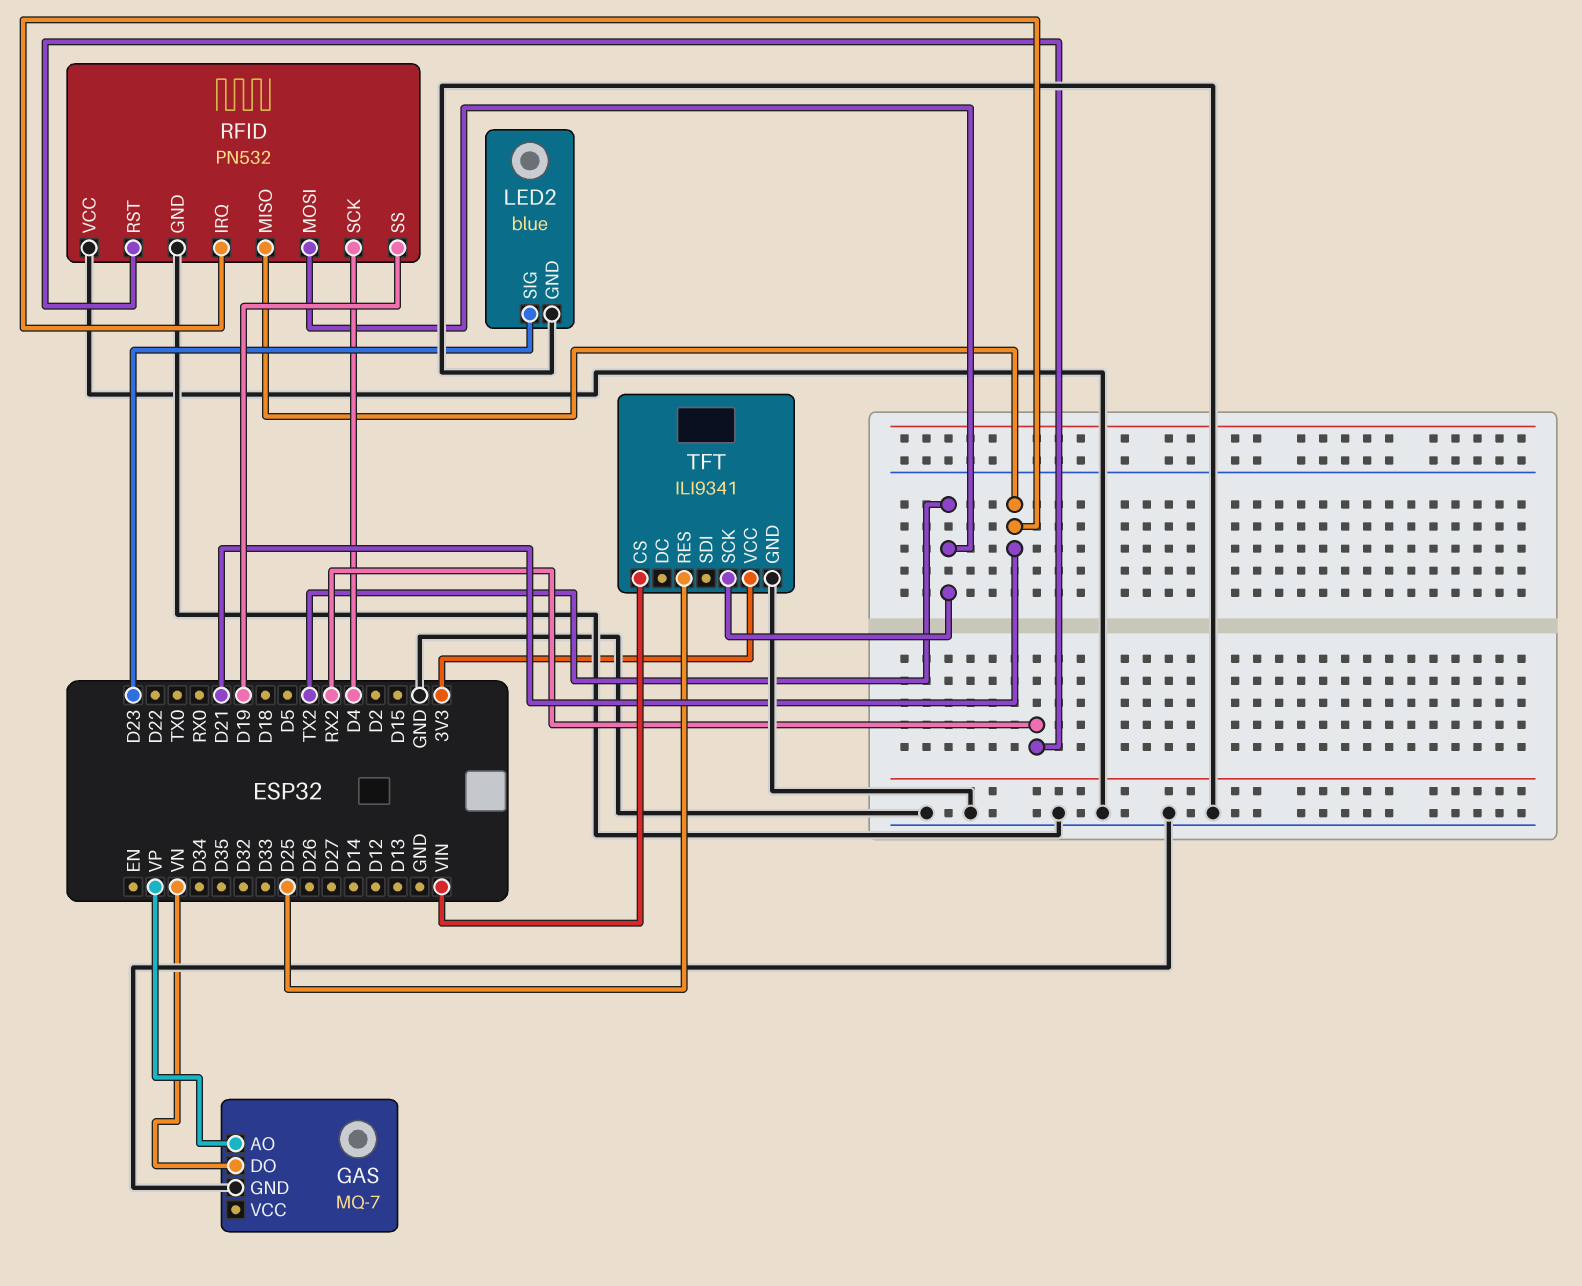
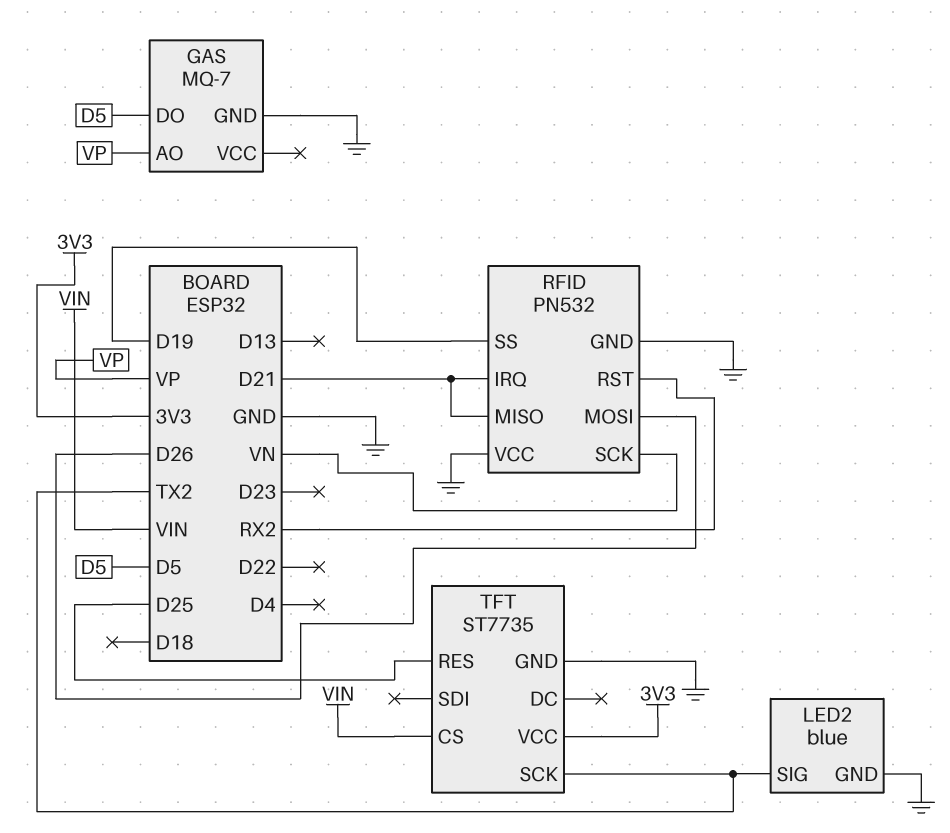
GAS pin DO: VN -> D5
LED2 pin SIG: D23 -> TX2
RFID pin MOSI: TX2 -> D26
RFID pin SCK: D4 -> VN
TFT: ILI9341 -> ST7735

